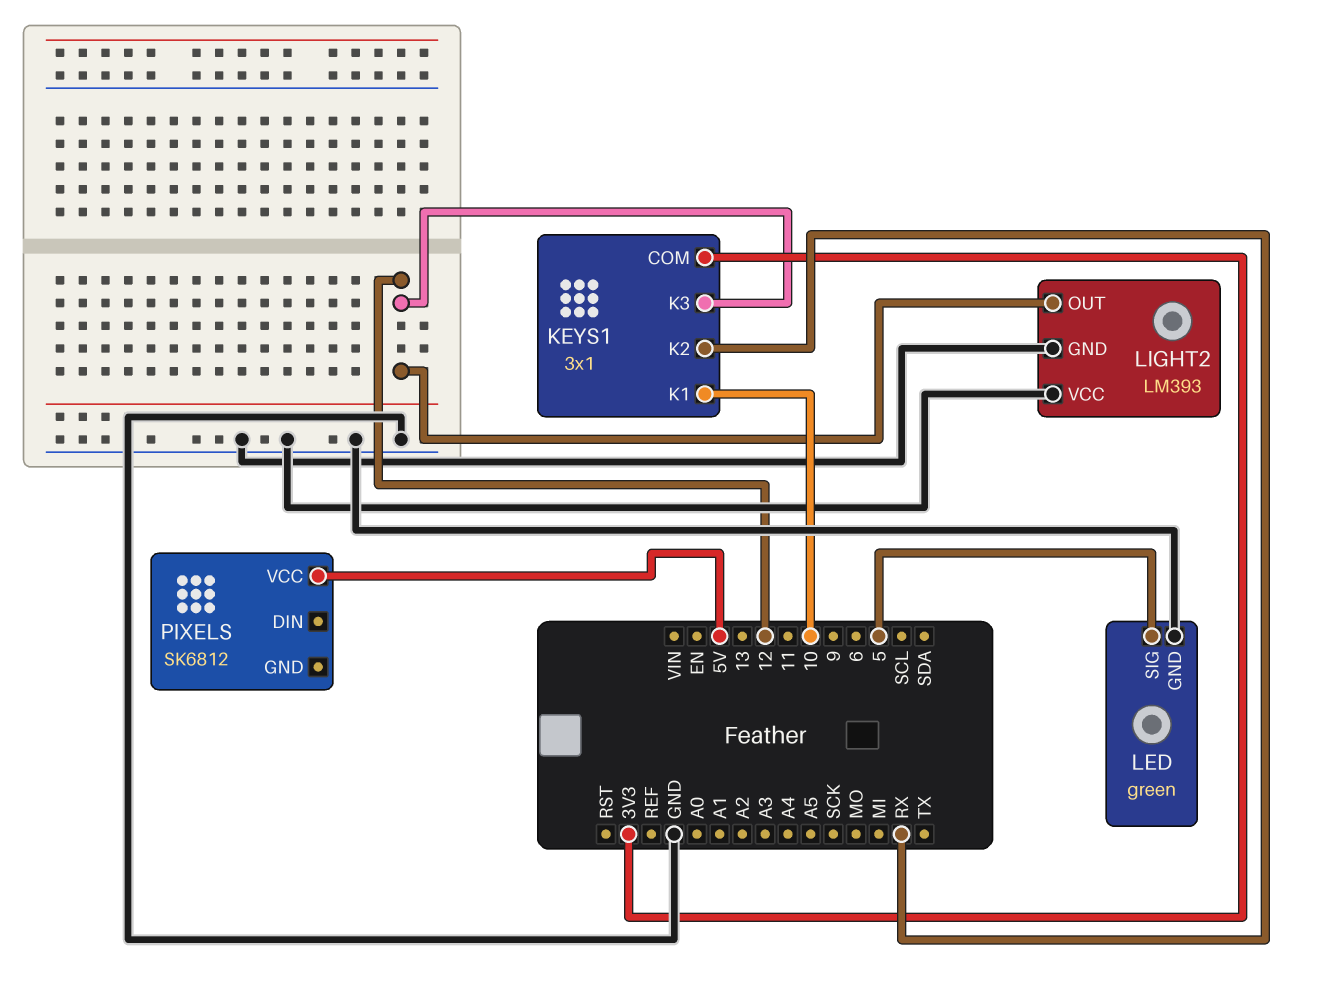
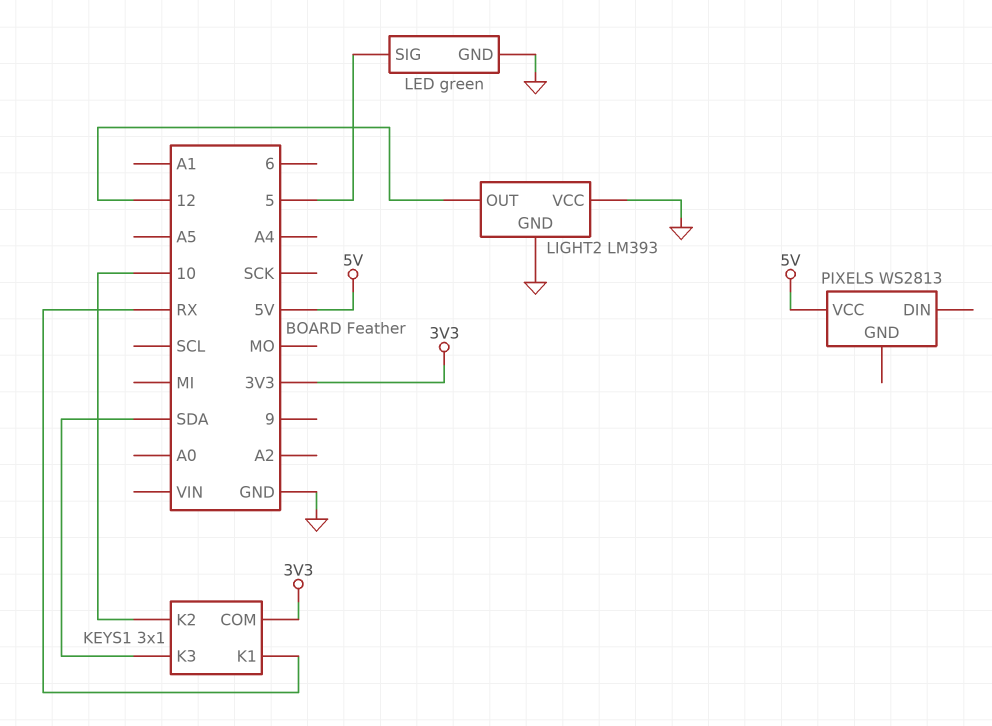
KEYS1 pin K1: 10 -> RX
KEYS1 pin K2: RX -> 10
KEYS1 pin K3: 12 -> SDA
PIXELS: SK6812 -> WS2813

